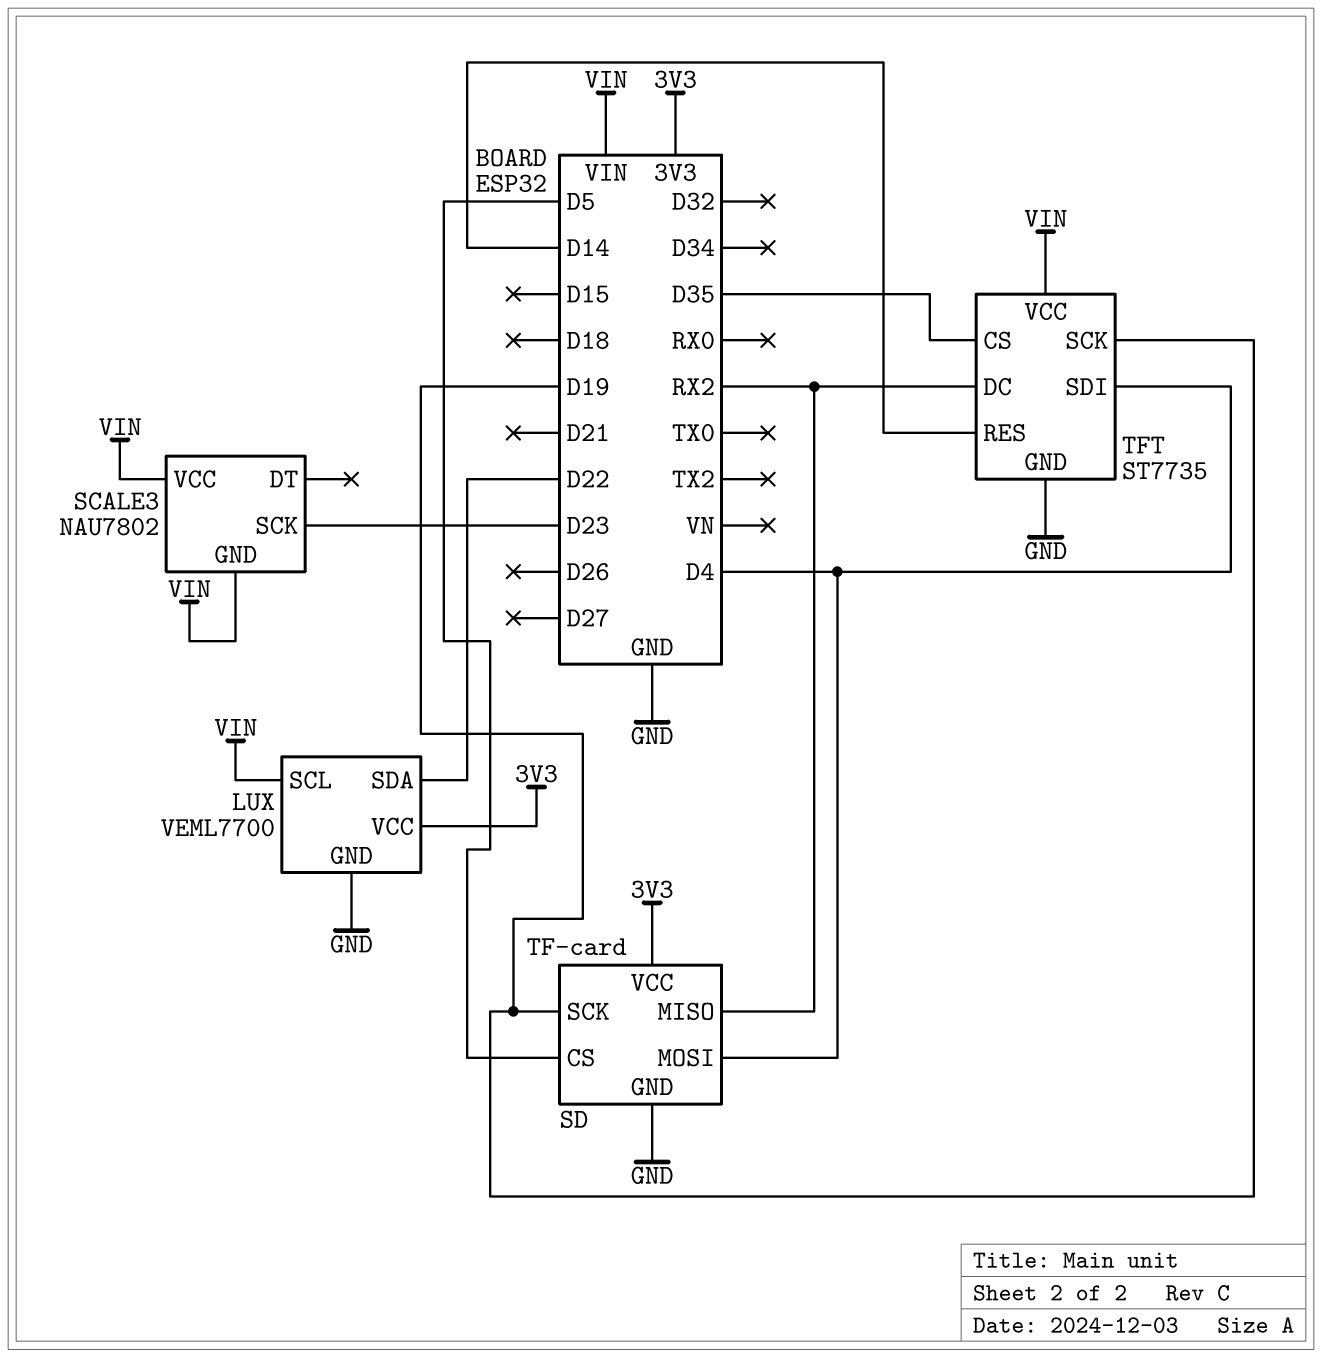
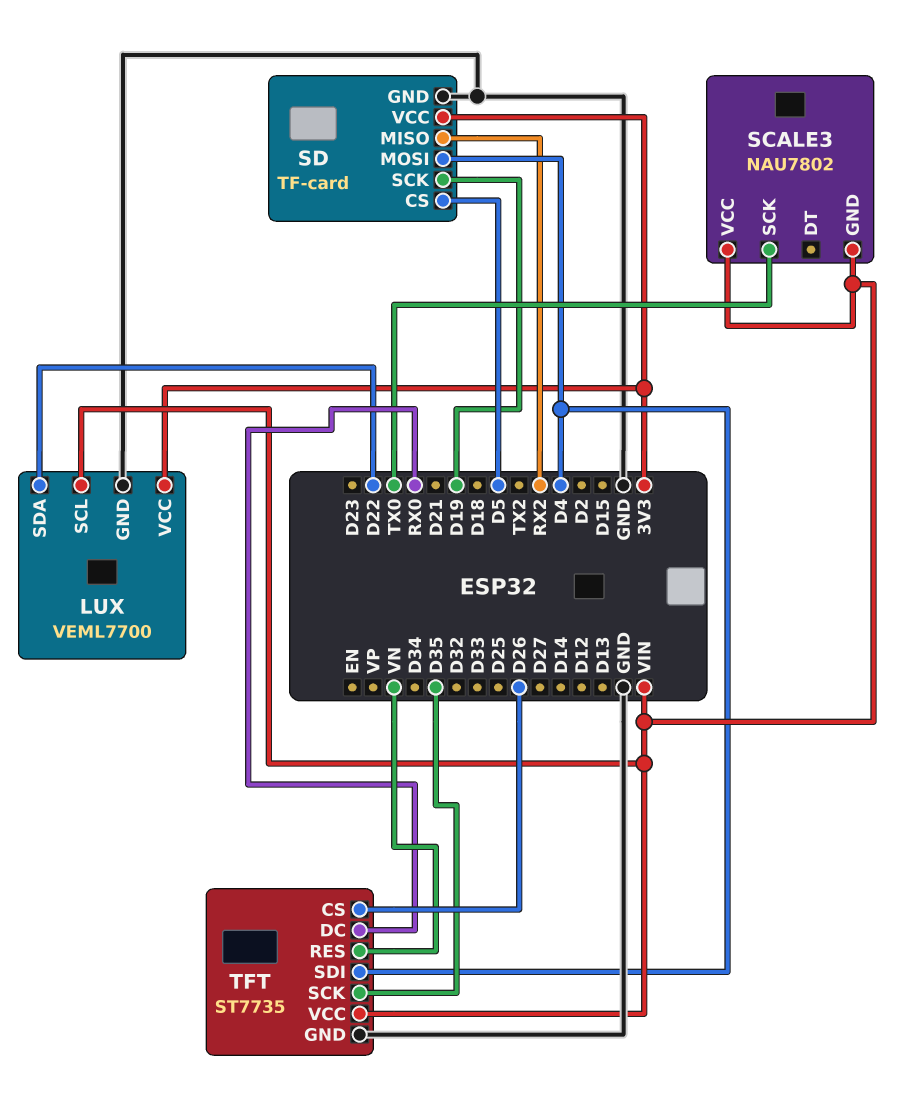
SCALE3 pin SCK: D23 -> TX0
TFT pin CS: D35 -> D26
TFT pin DC: RX2 -> RX0
TFT pin RES: D14 -> VN
TFT pin SCK: D19 -> D35

